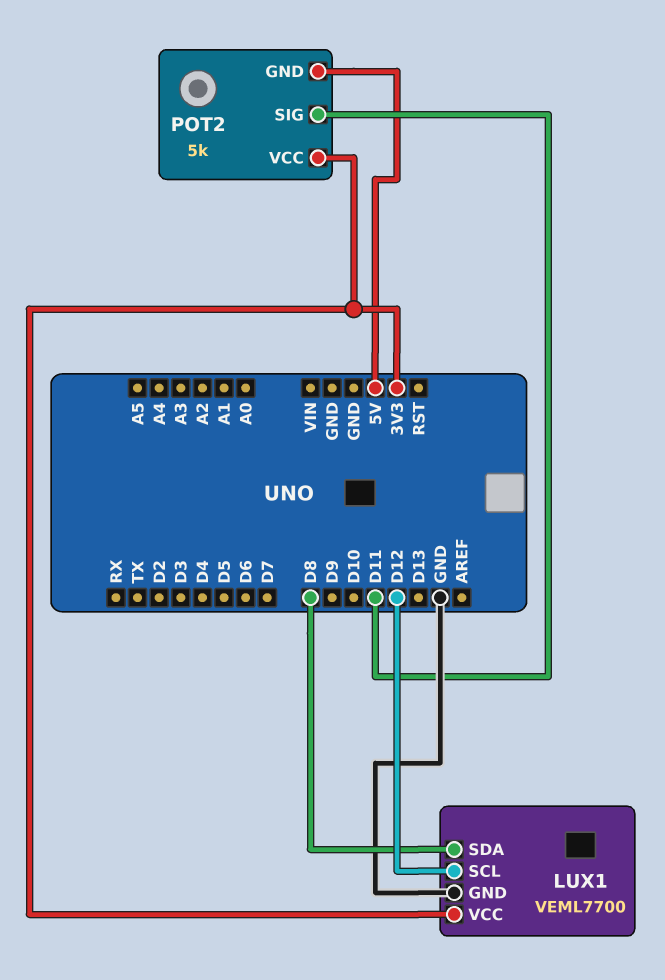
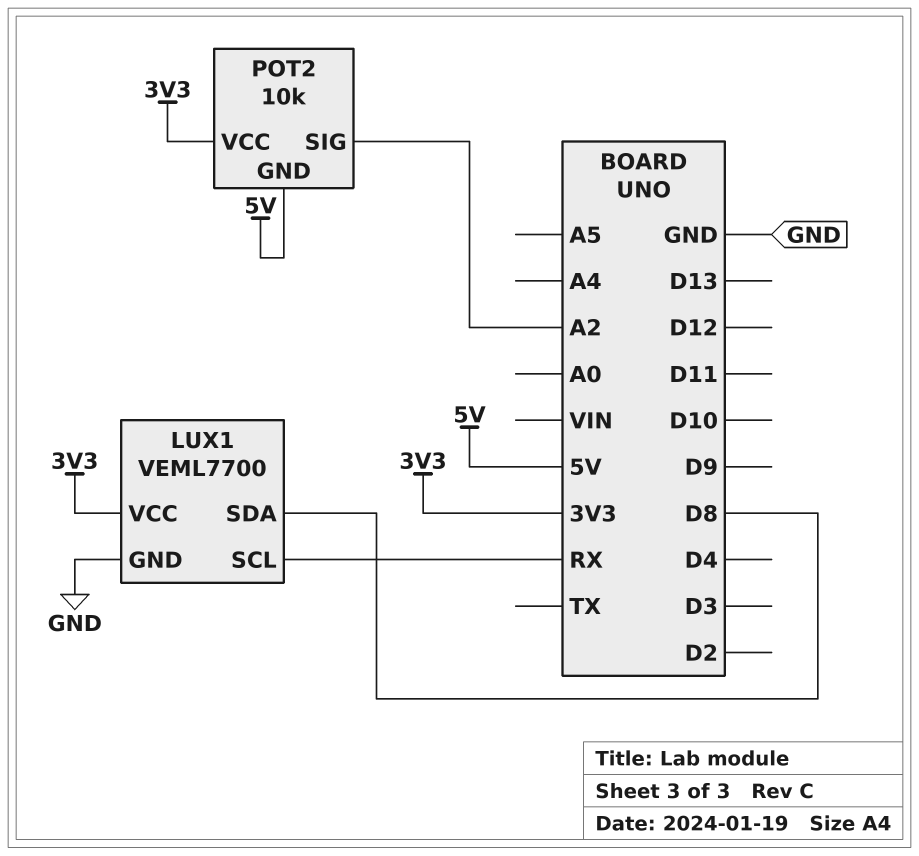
LUX1 pin SCL: D12 -> RX
POT2: 5k -> 10k
POT2 pin SIG: D11 -> A2

